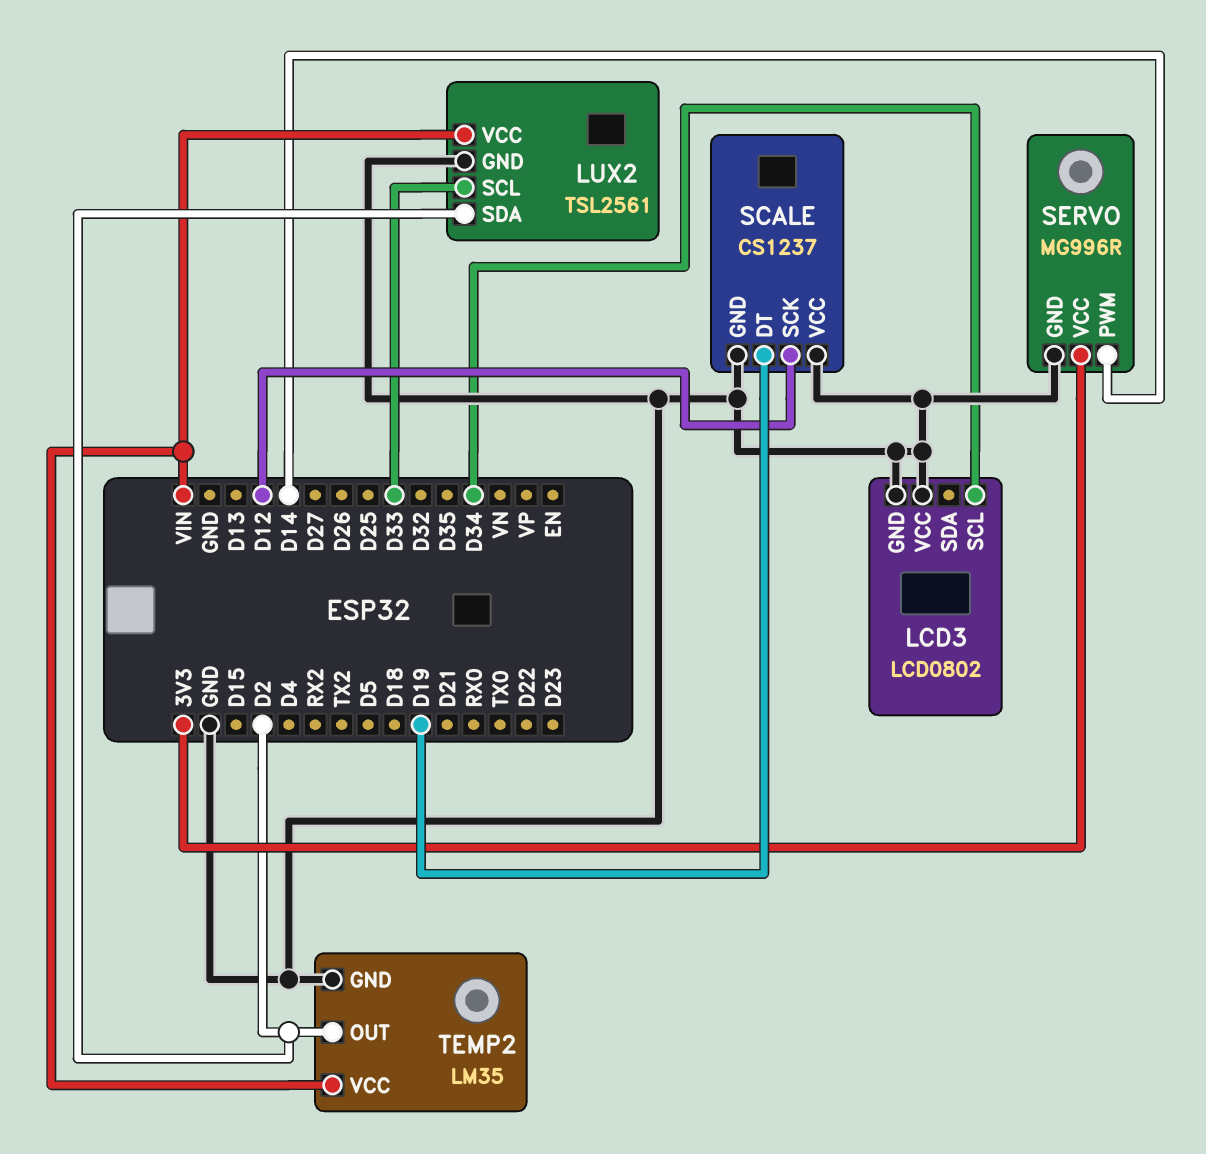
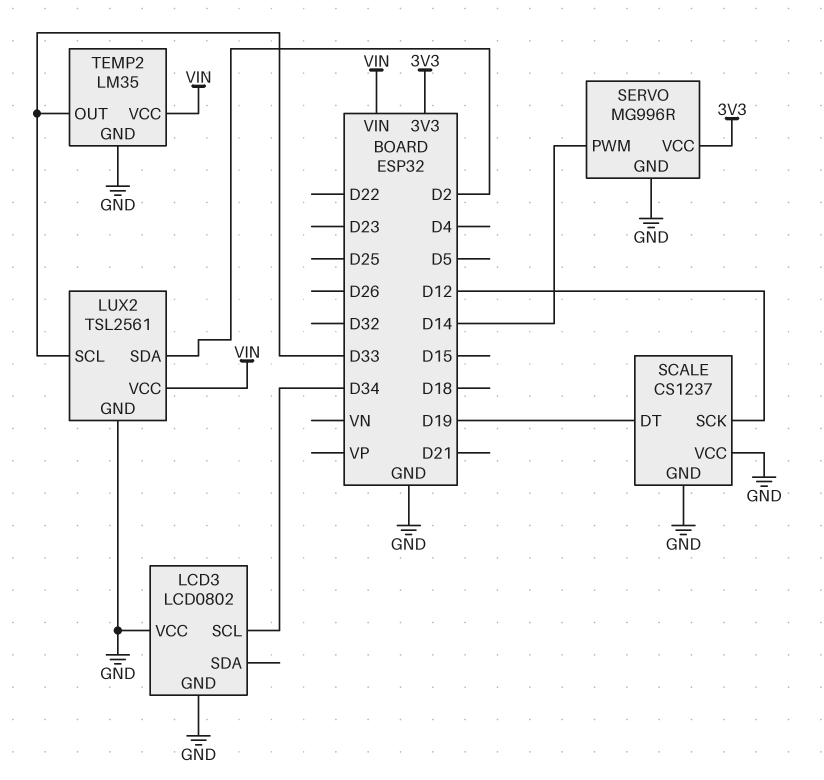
TEMP2 pin OUT: D2 -> D33

